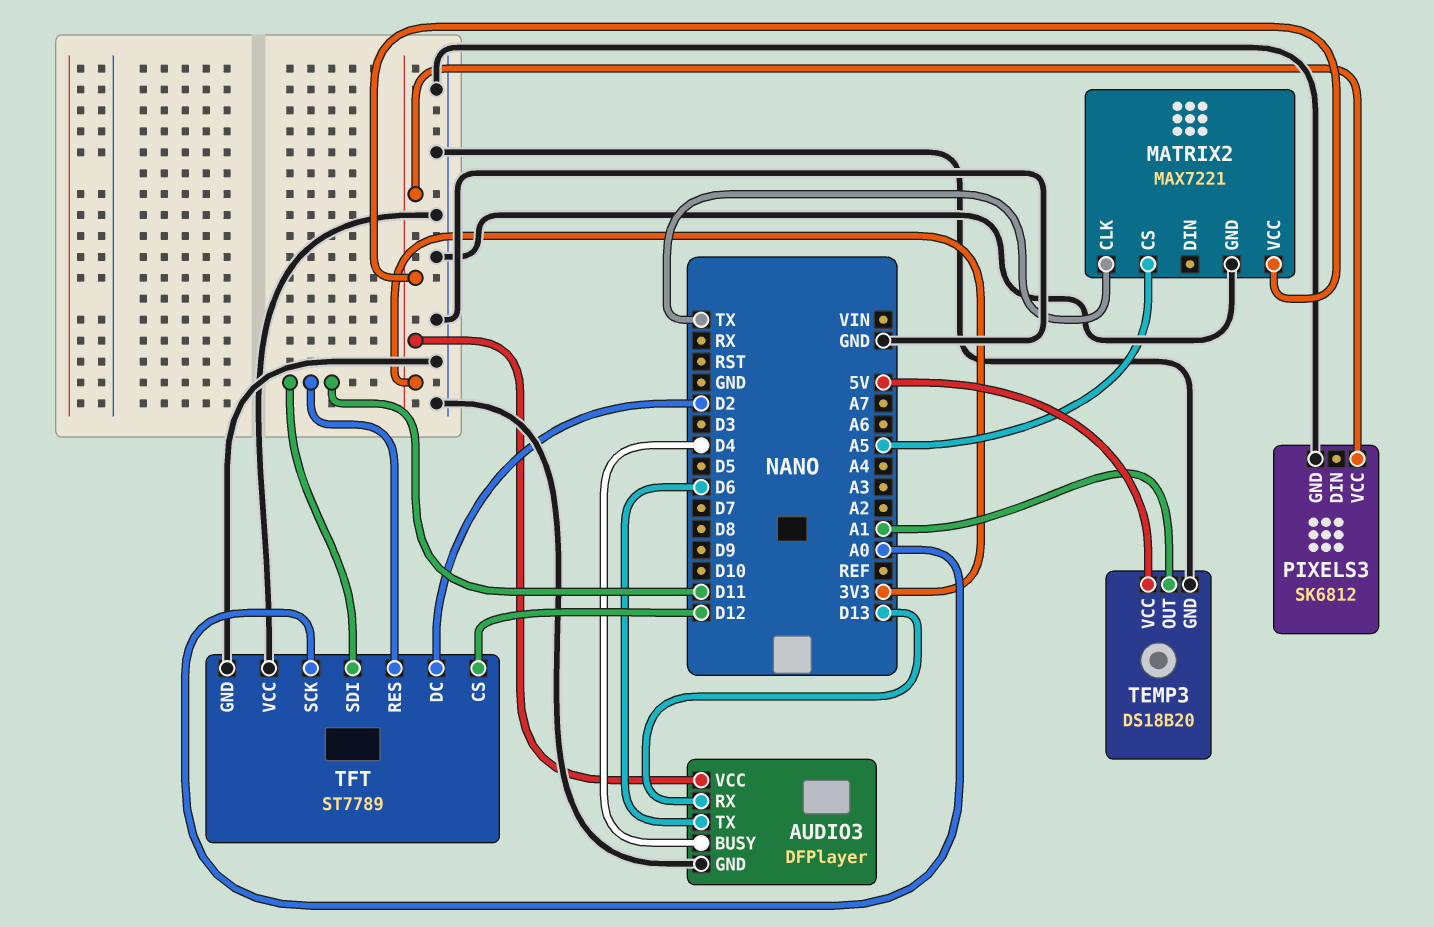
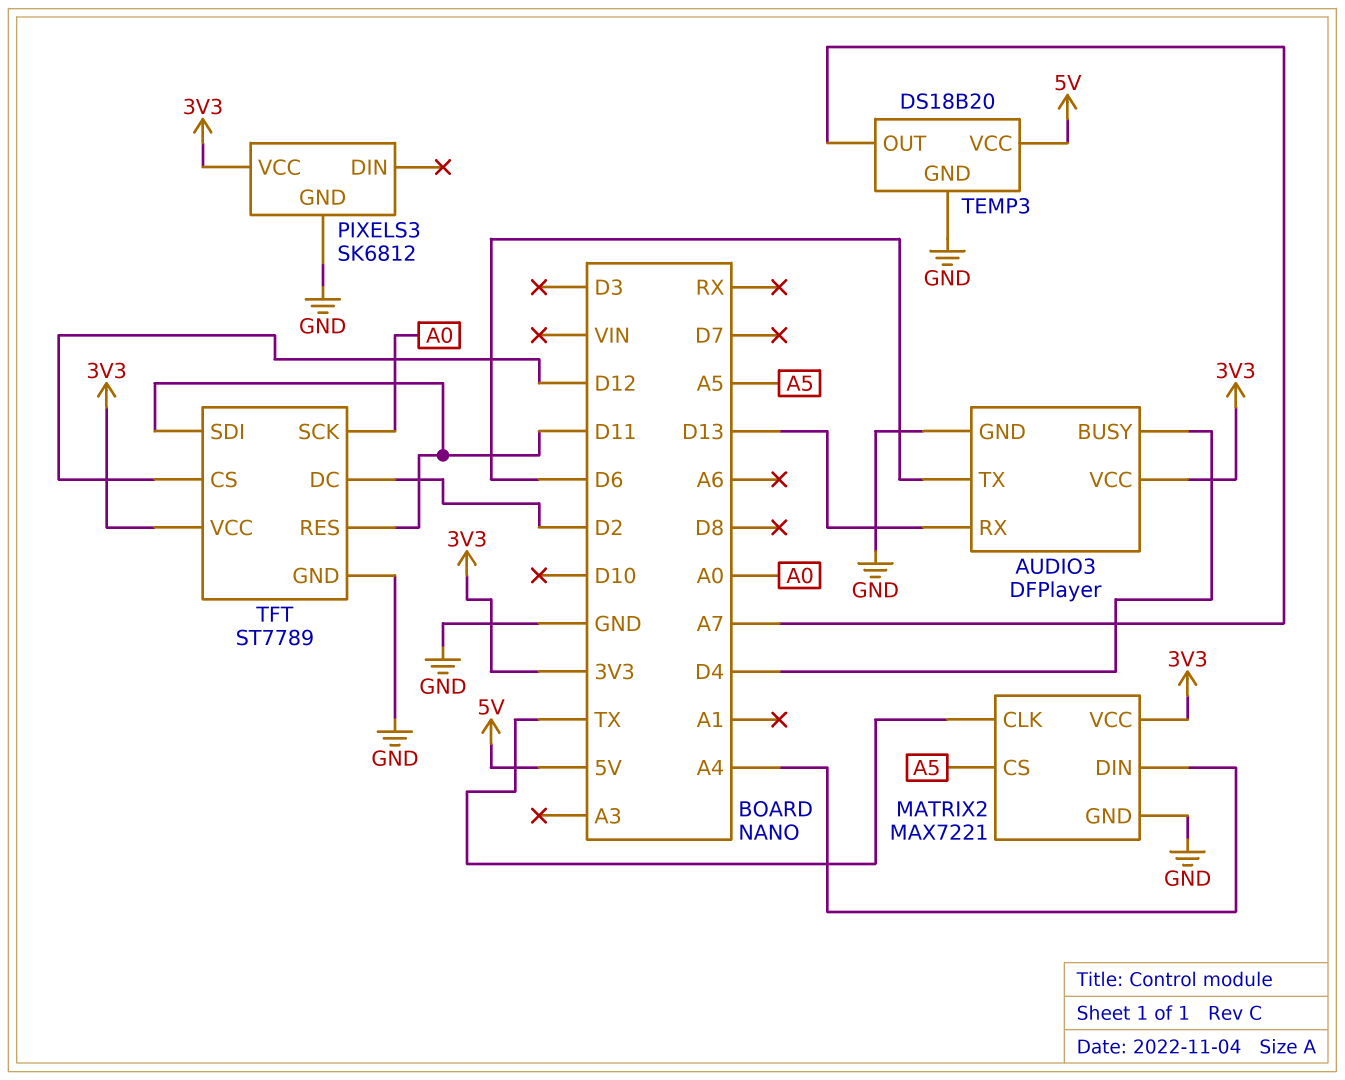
MATRIX2 pin DIN: none -> A4
TEMP3 pin OUT: A1 -> A7
TFT pin VCC: GND -> 3V3

